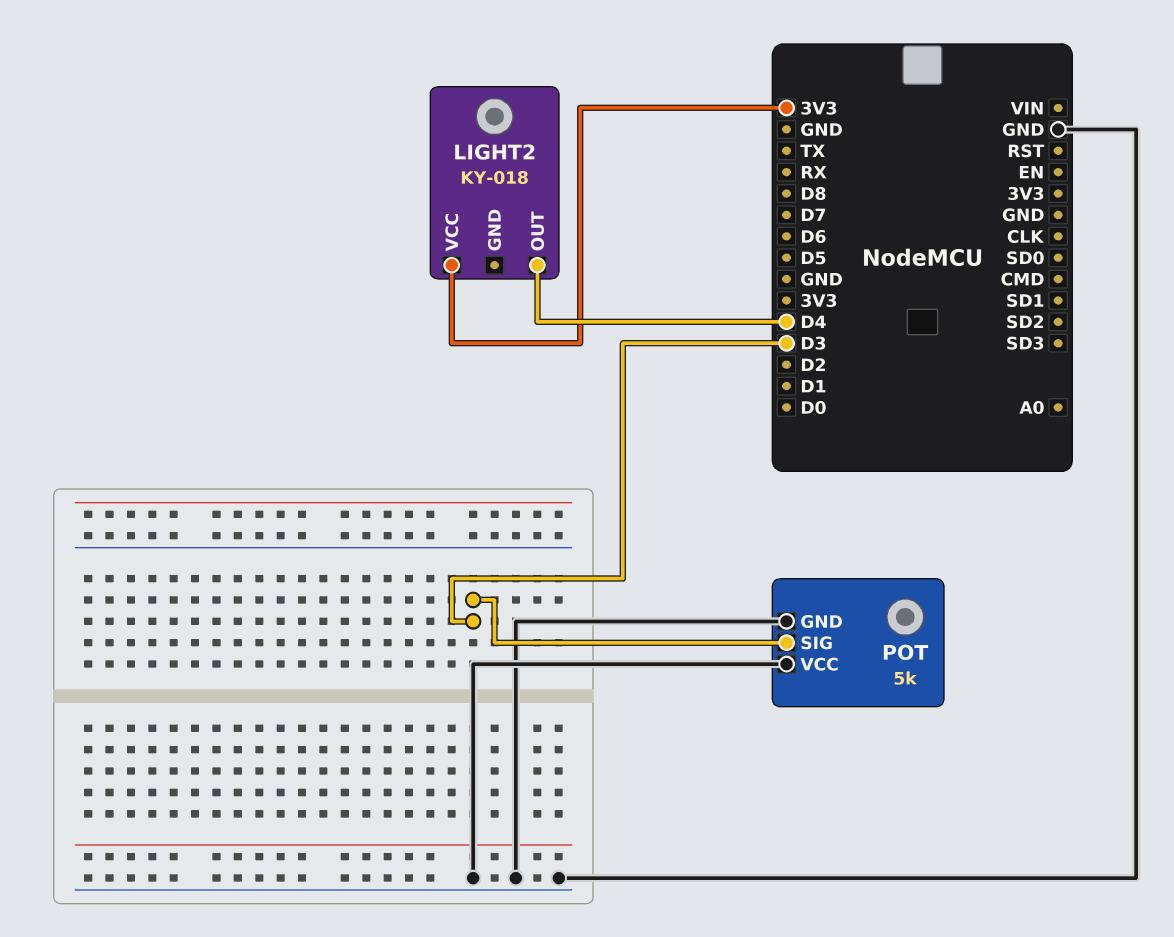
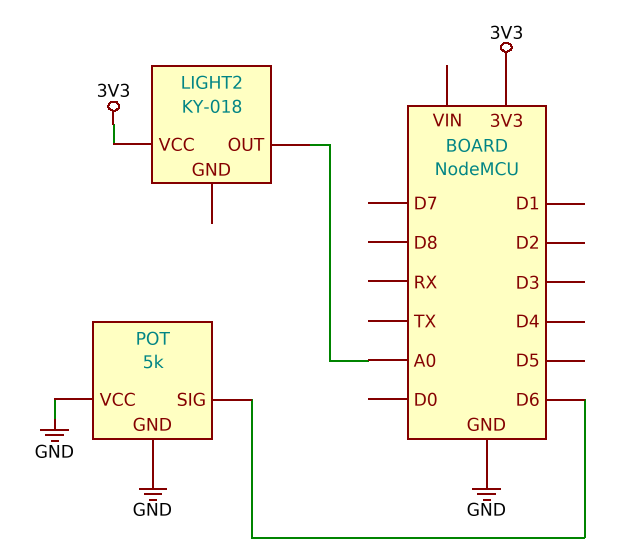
LIGHT2 pin OUT: D4 -> A0
POT pin SIG: D3 -> D6

